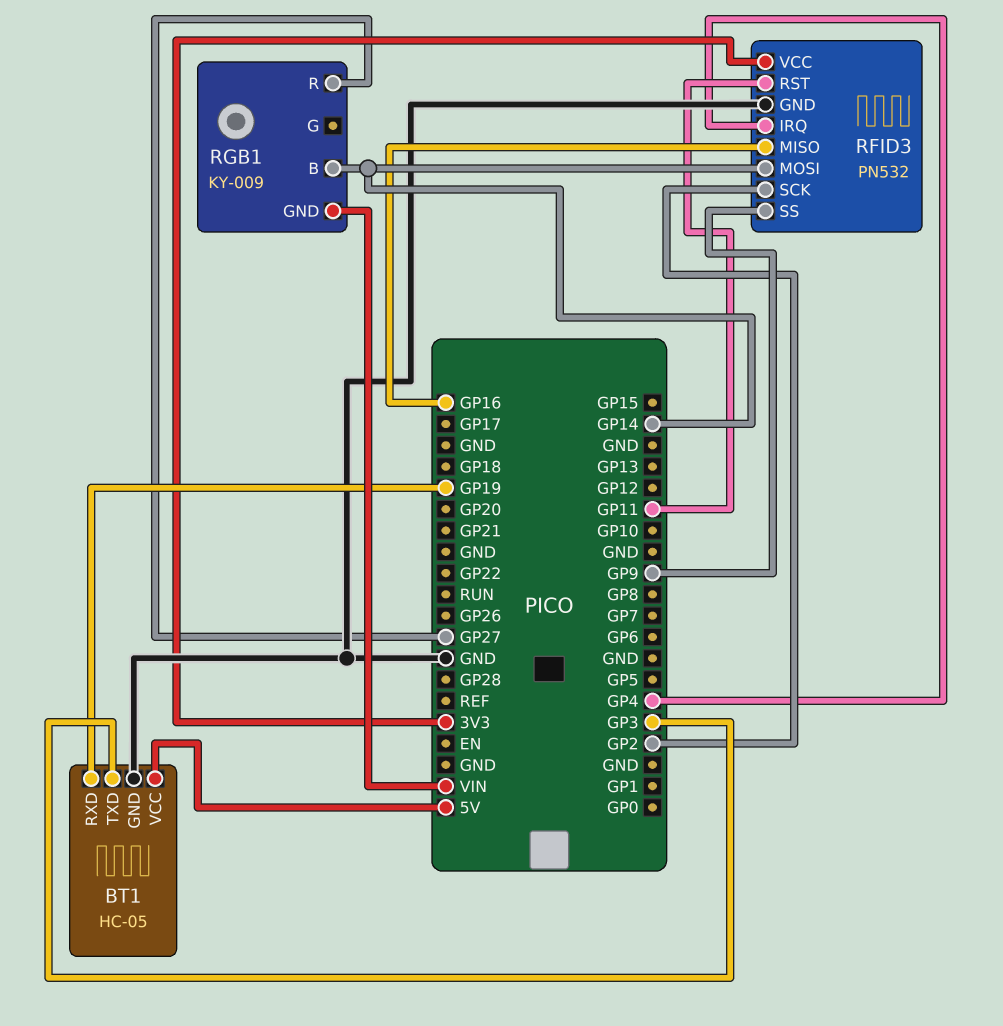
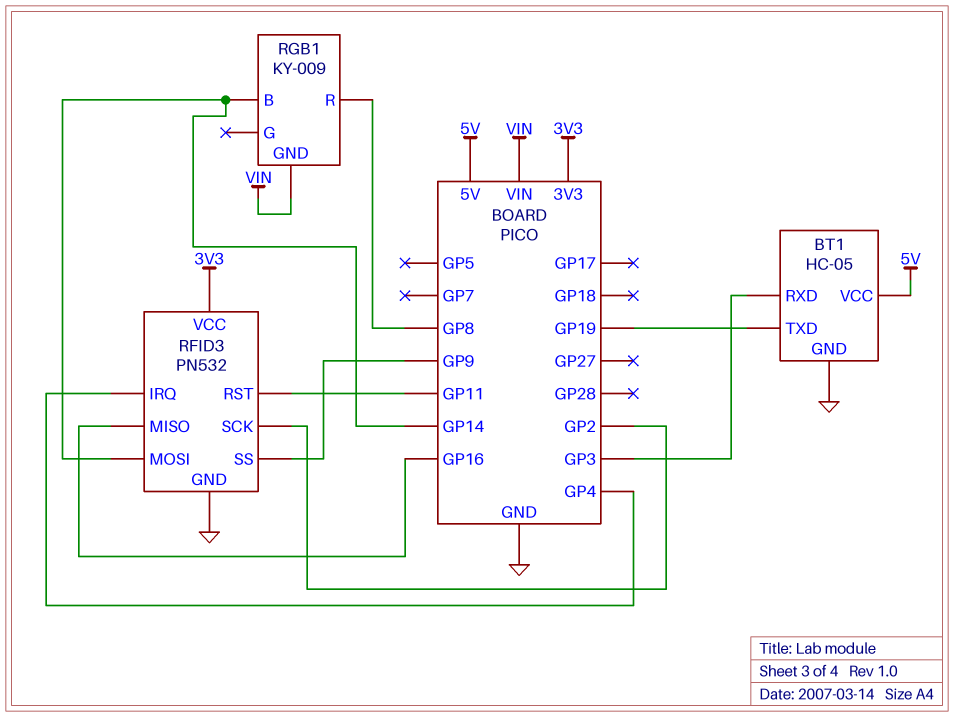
BT1 pin RXD: GP19 -> GP3
BT1 pin TXD: GP3 -> GP19
RGB1 pin R: GP27 -> GP8

